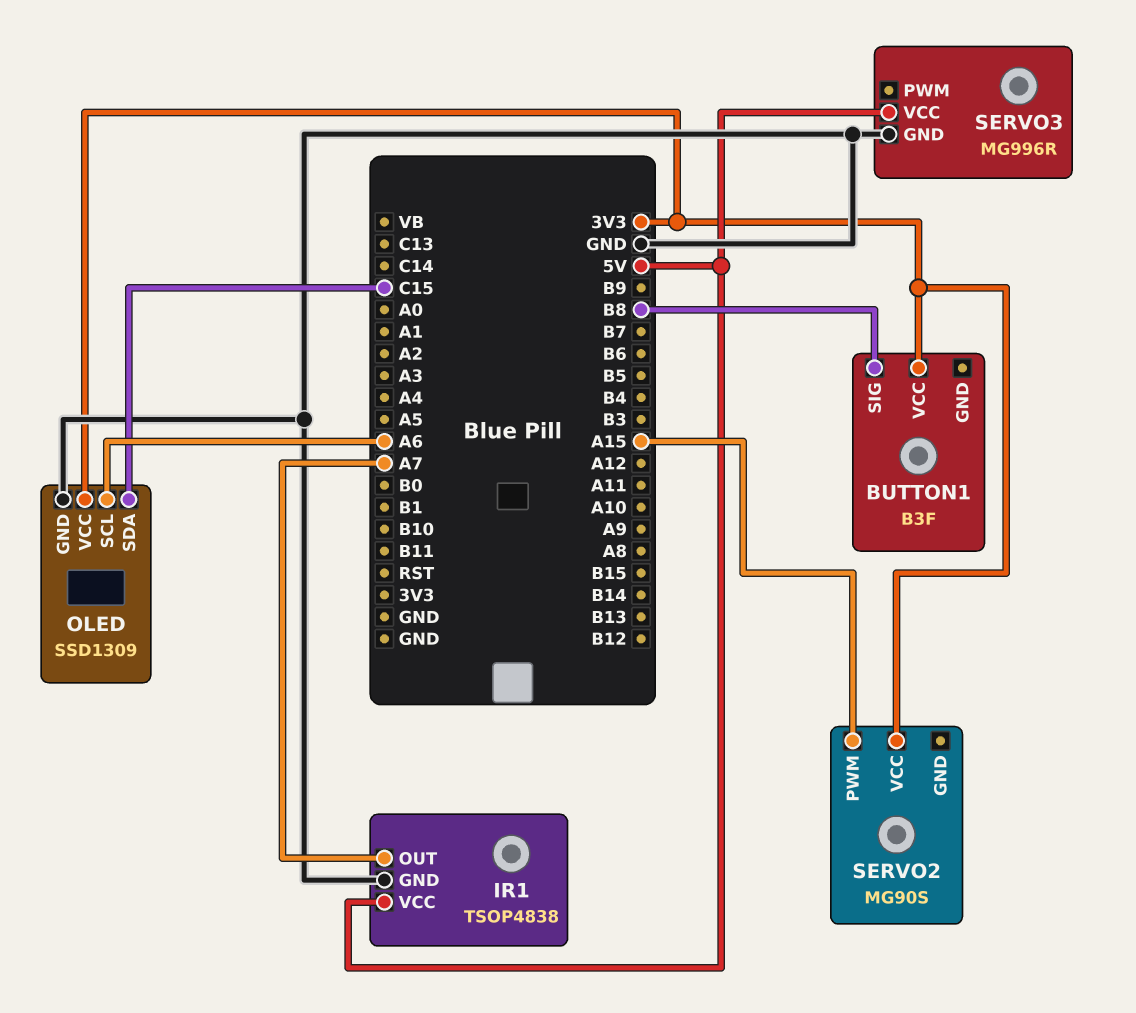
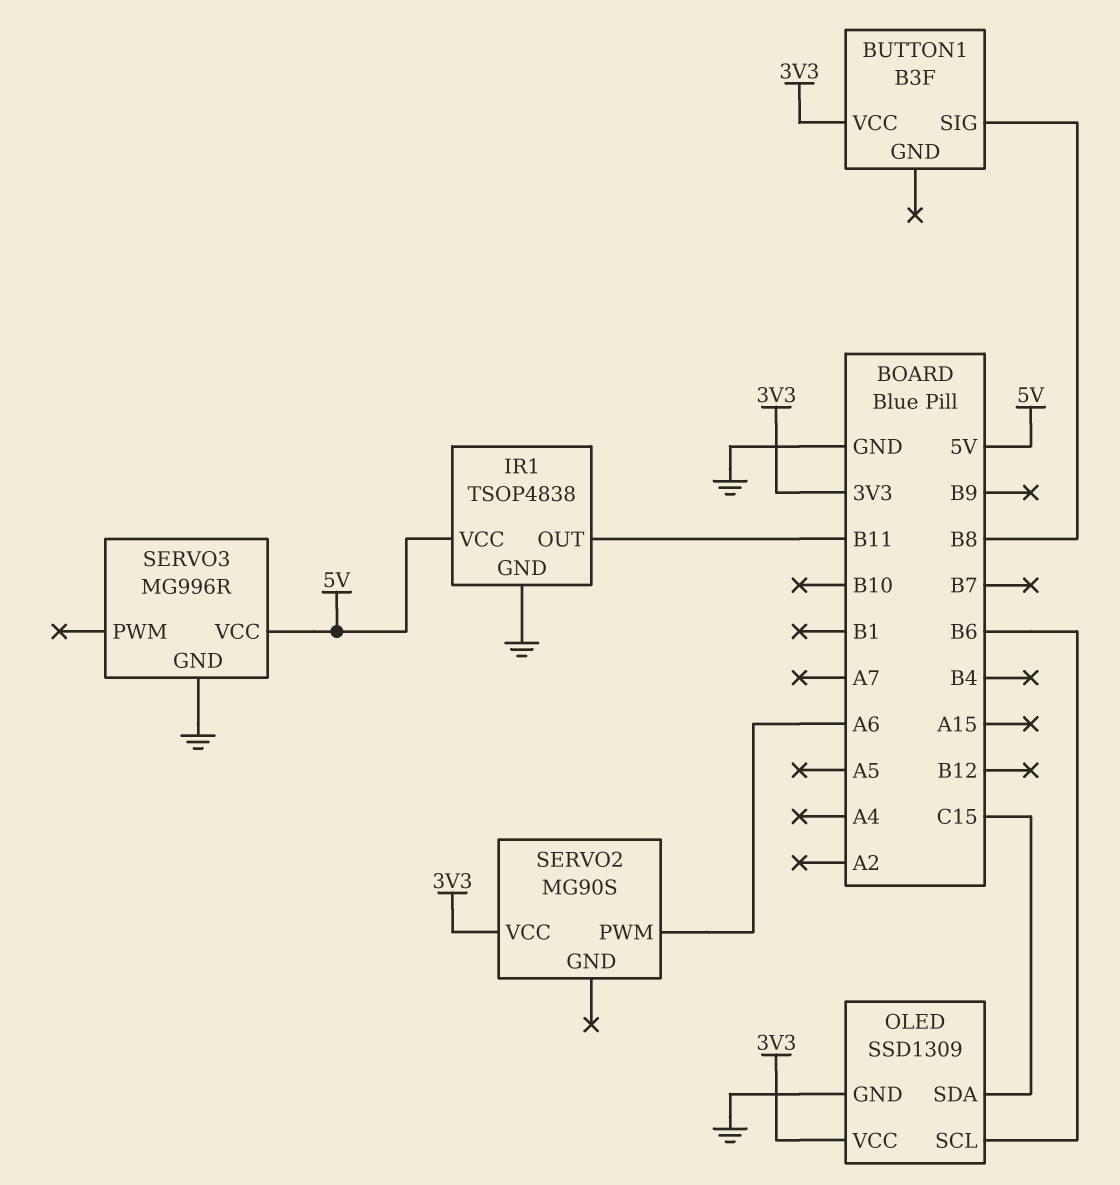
IR1 pin OUT: A7 -> B11
OLED pin SCL: A6 -> B6
SERVO2 pin PWM: A15 -> A6

